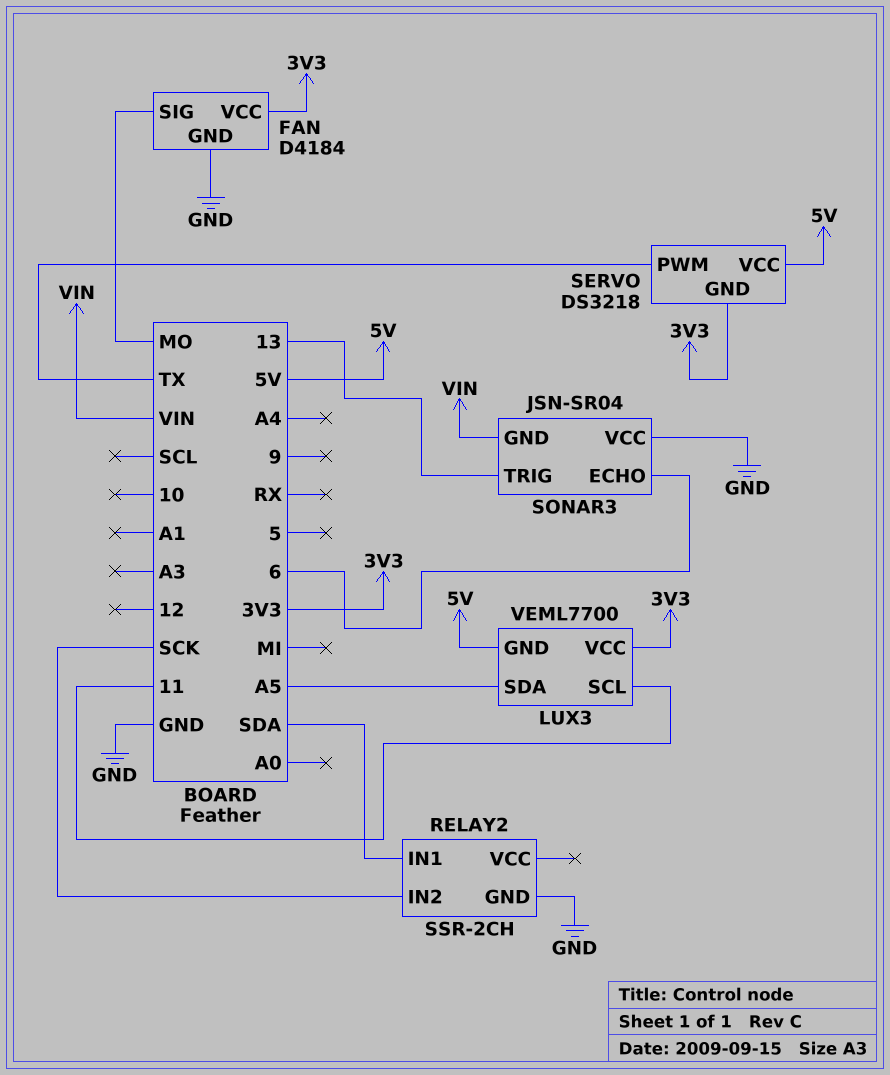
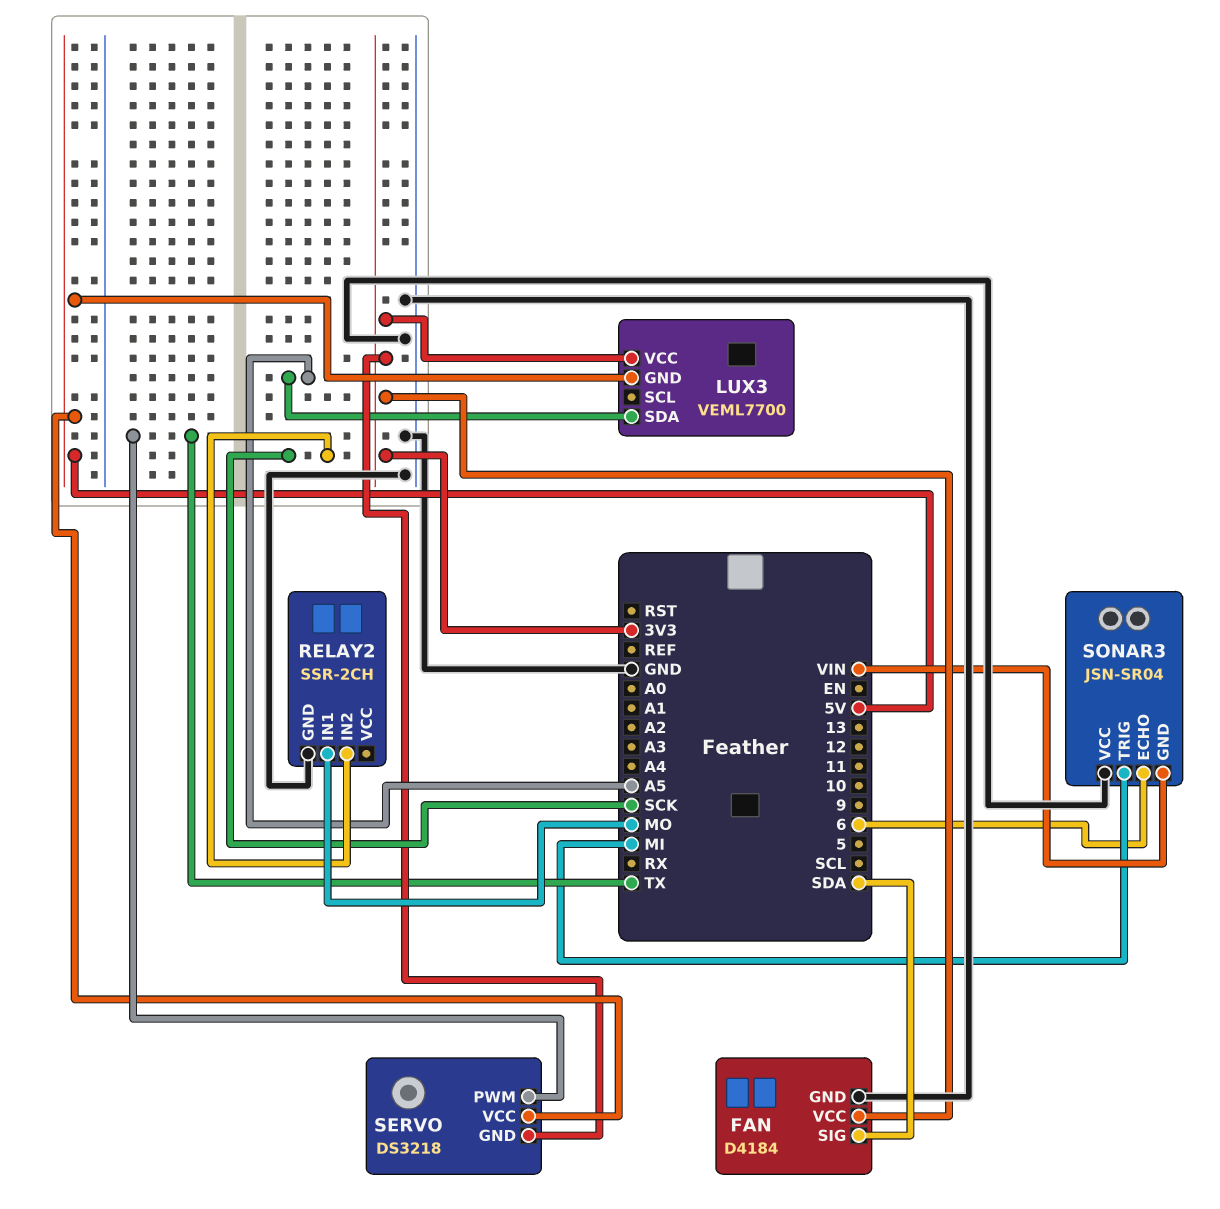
FAN pin SIG: MO -> SDA
LUX3 pin SCL: 11 -> none
RELAY2 pin IN1: SDA -> MO
SONAR3 pin TRIG: 13 -> MI

